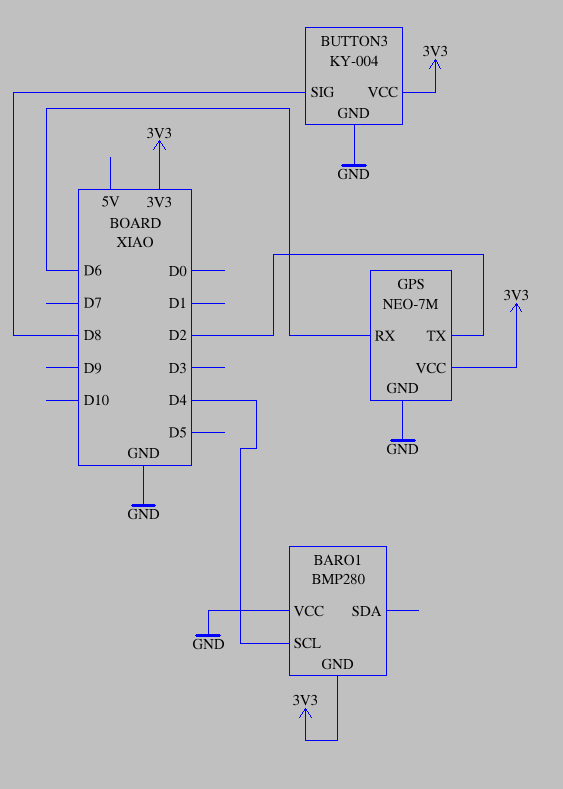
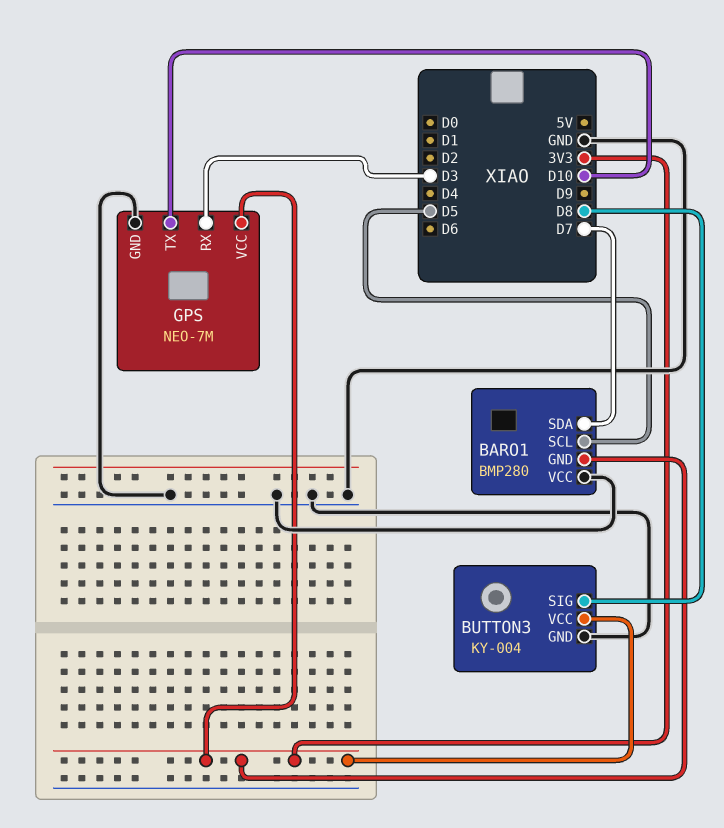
BARO1 pin SCL: D4 -> D5
BARO1 pin SDA: none -> D7
GPS pin RX: D6 -> D3
GPS pin TX: D2 -> D10

